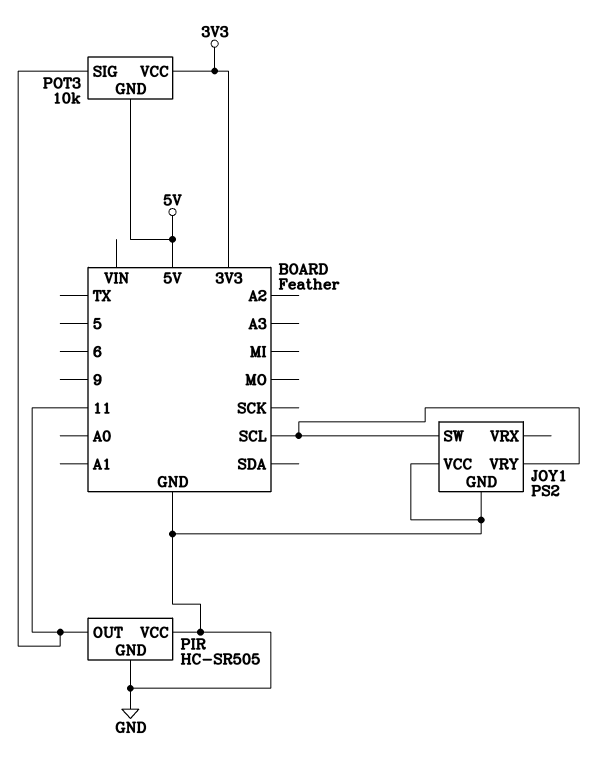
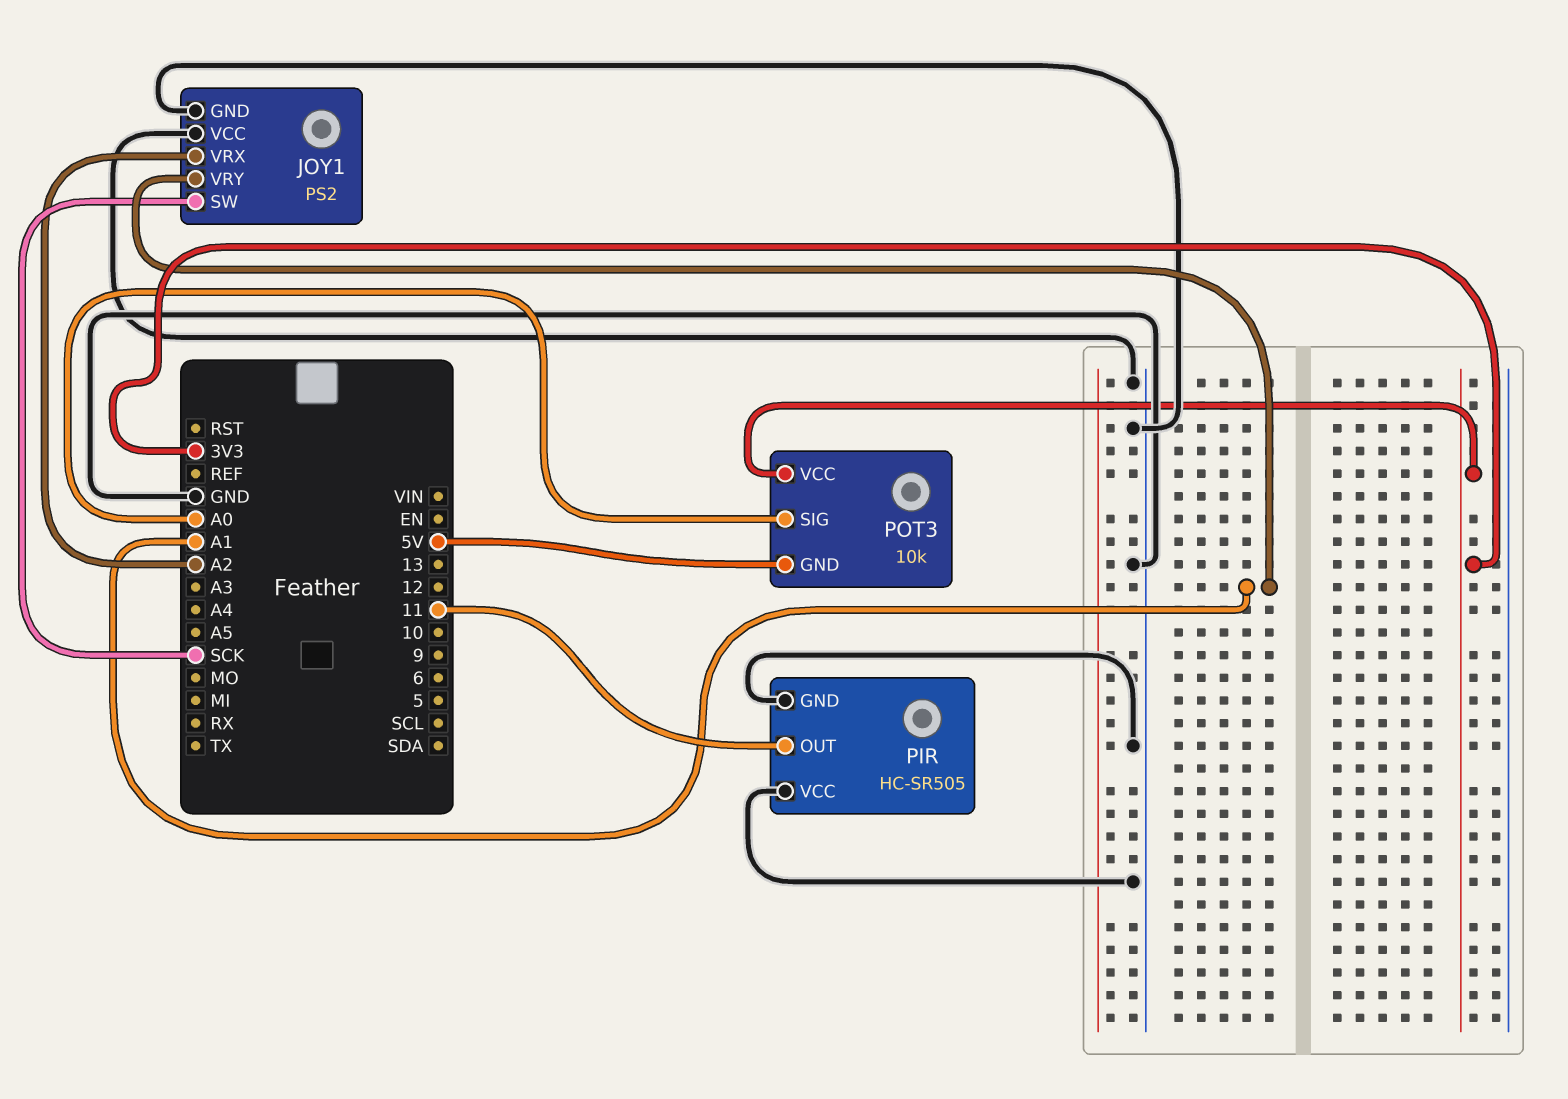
JOY1 pin SW: SCL -> SCK
JOY1 pin VRX: none -> A2
JOY1 pin VRY: SCL -> A1
POT3 pin SIG: 11 -> A0

